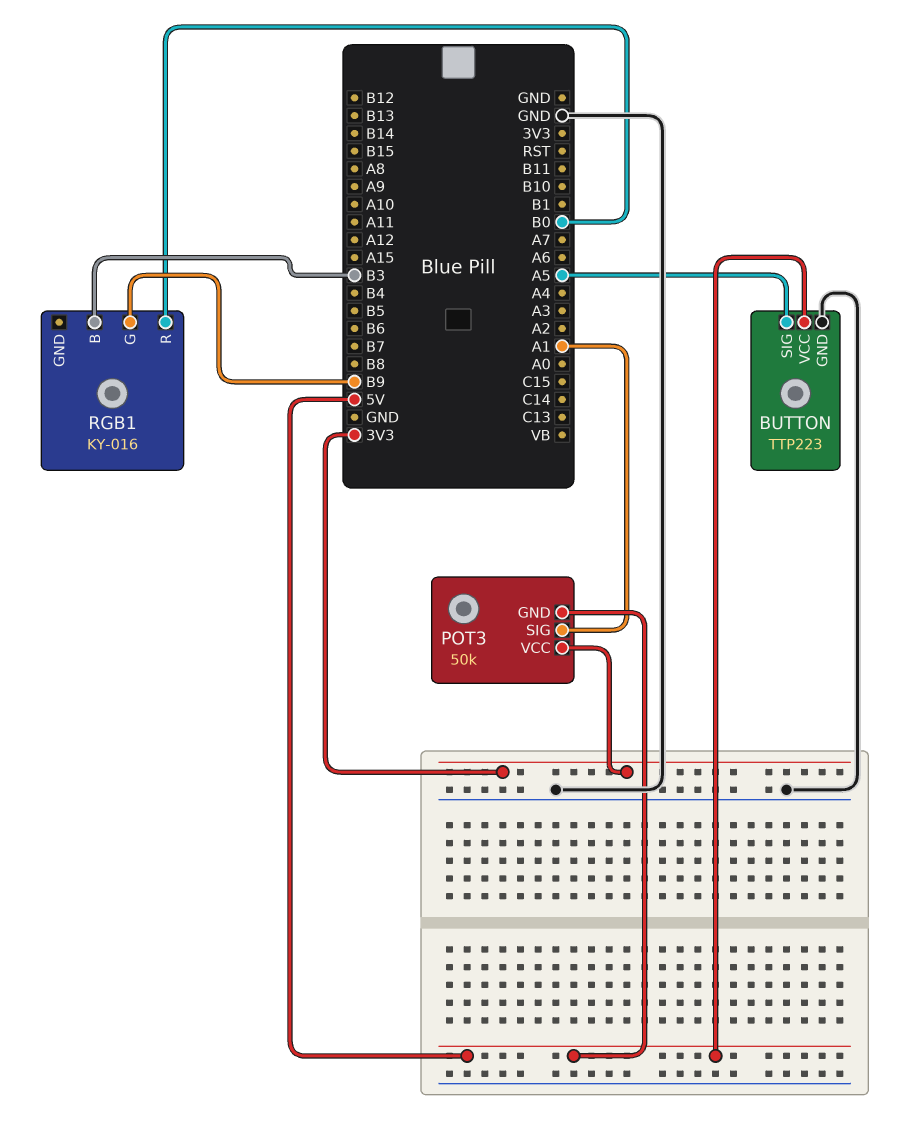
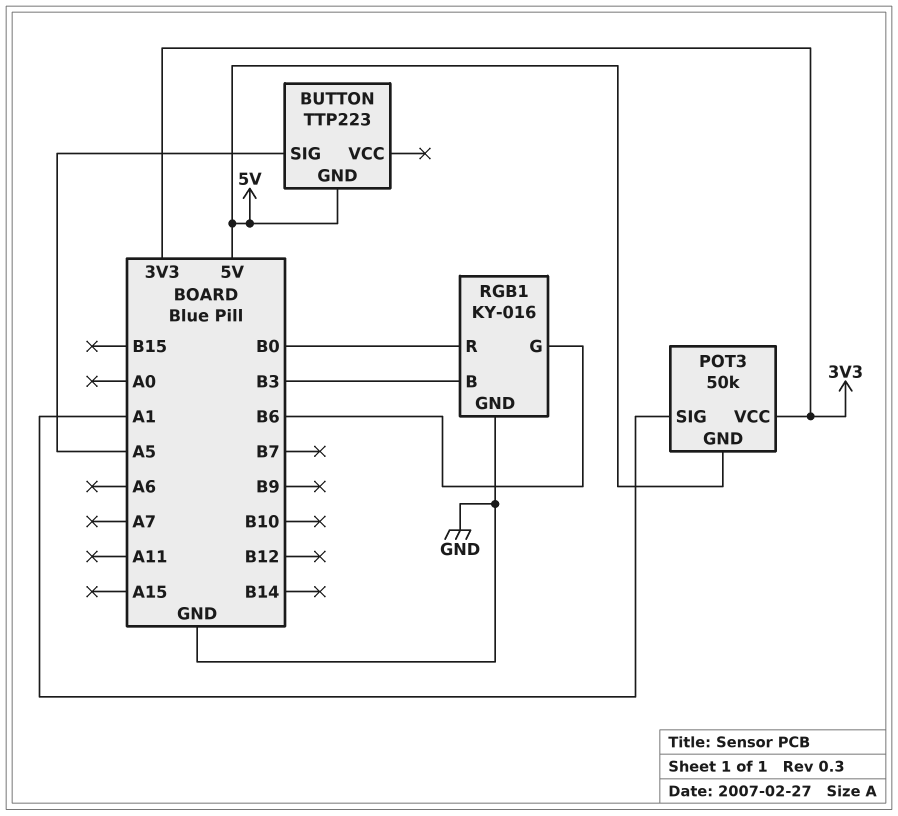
BUTTON pin GND: GND -> 5V
BUTTON pin VCC: 5V -> none
RGB1 pin G: B9 -> B6
RGB1 pin GND: none -> GND

